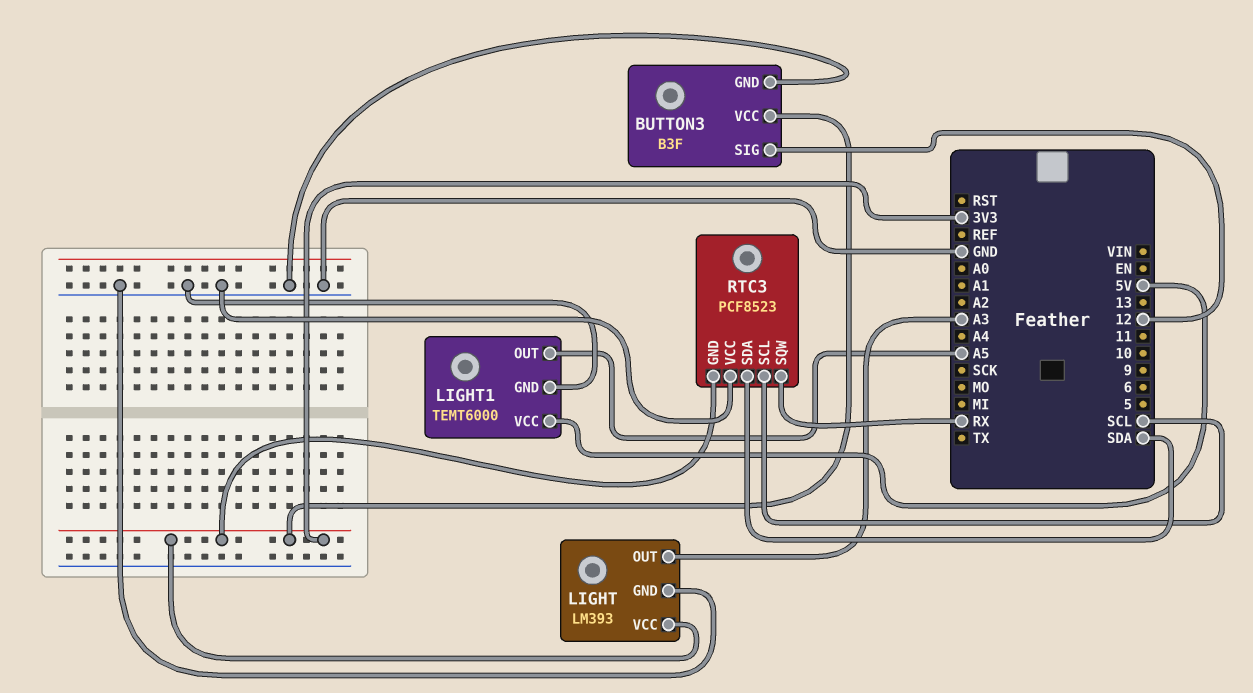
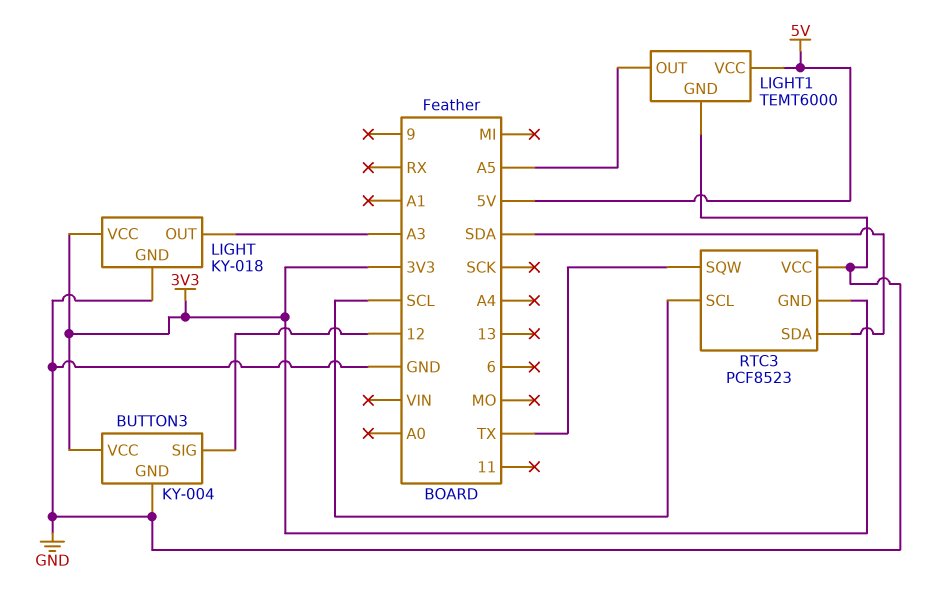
BUTTON3: B3F -> KY-004
LIGHT: LM393 -> KY-018
RTC3 pin SQW: RX -> TX

